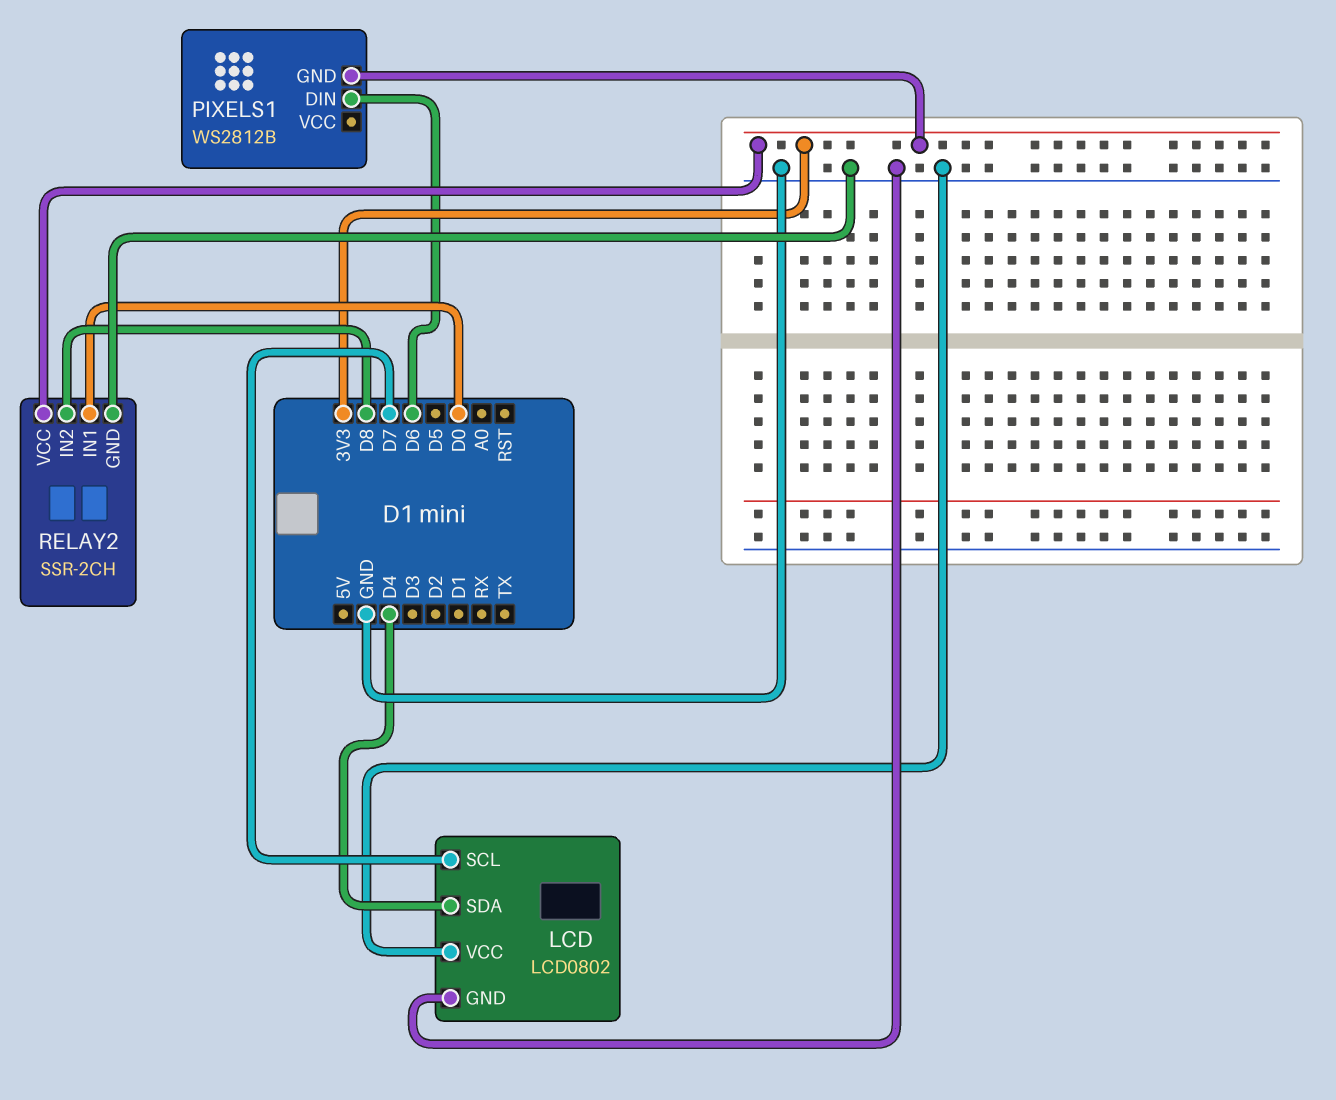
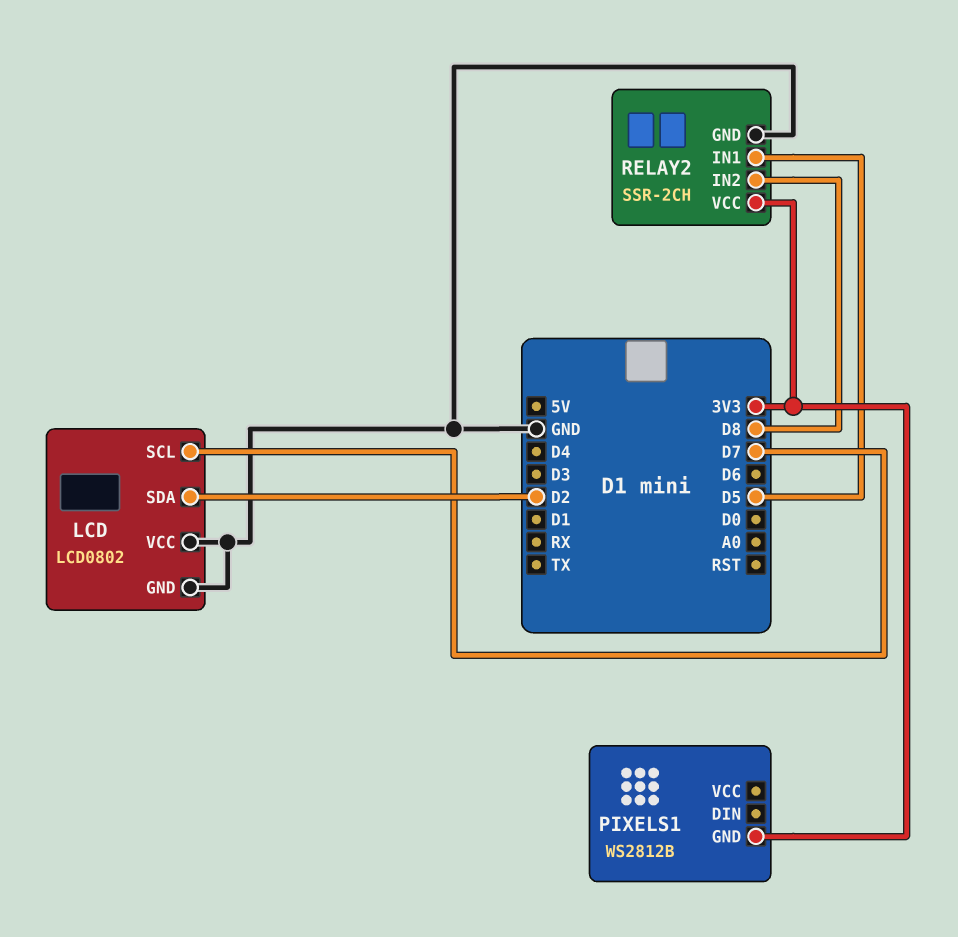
LCD pin SDA: D4 -> D2
PIXELS1 pin DIN: D6 -> none
RELAY2 pin IN1: D0 -> D5

